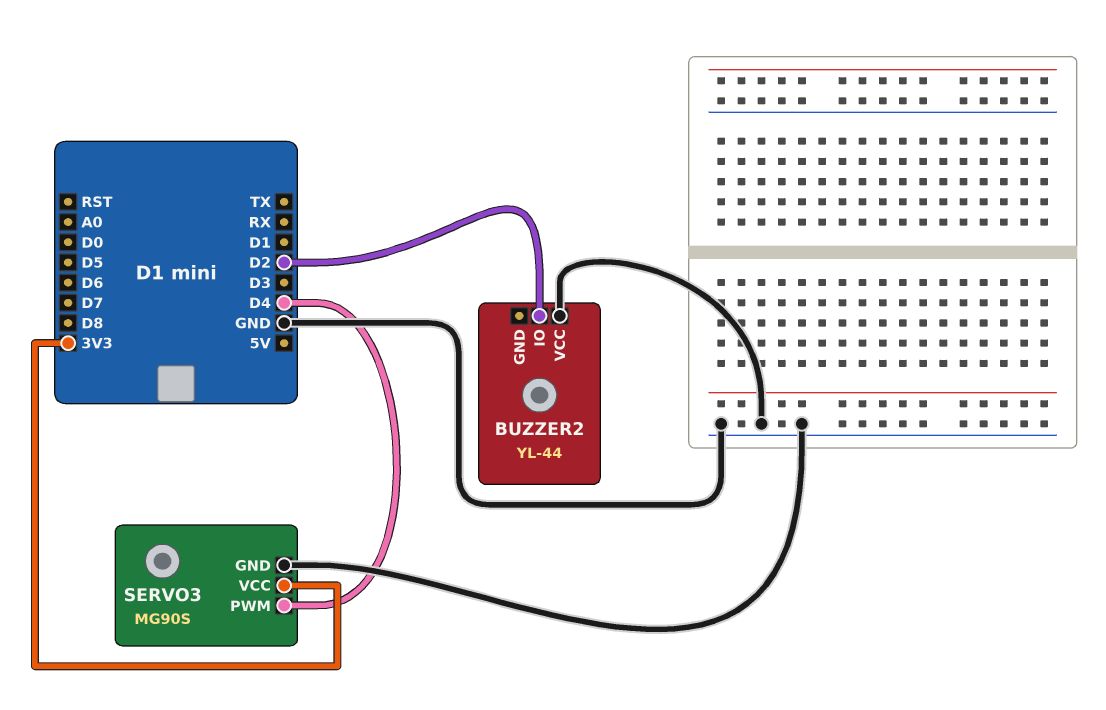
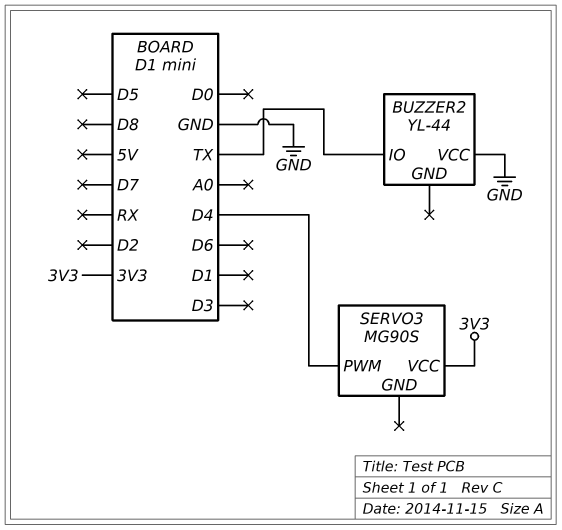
BUZZER2 pin IO: D2 -> TX
SERVO3 pin GND: GND -> none

